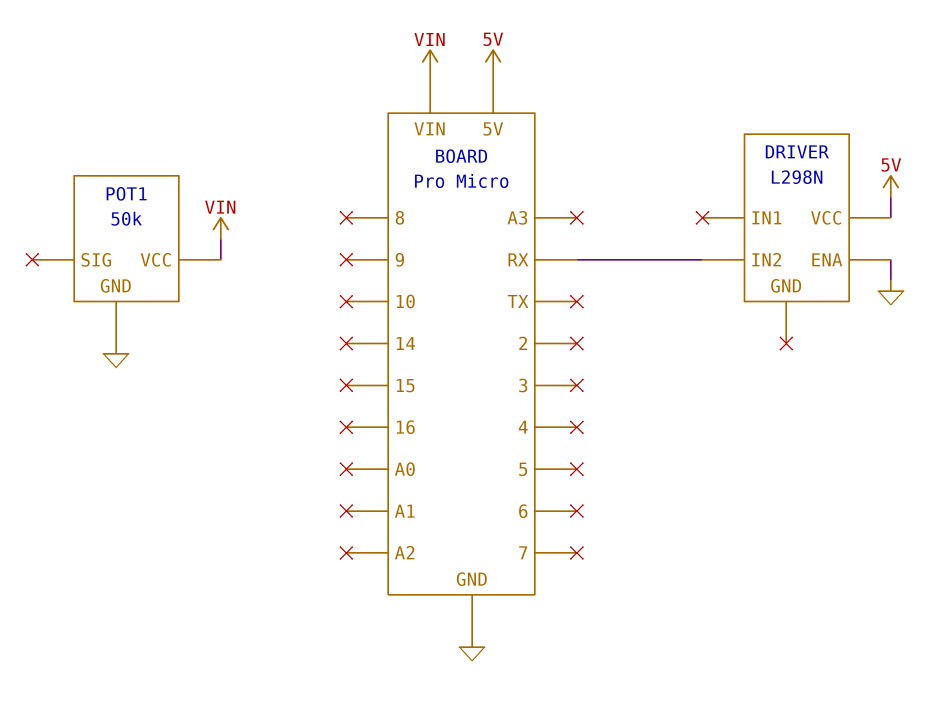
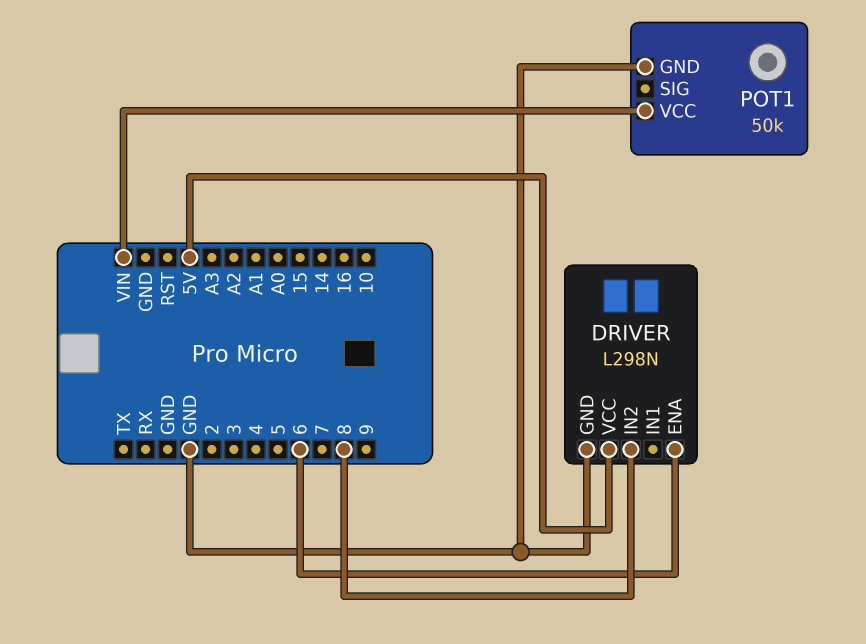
DRIVER pin ENA: GND -> 6
DRIVER pin GND: none -> GND
DRIVER pin IN2: RX -> 8

